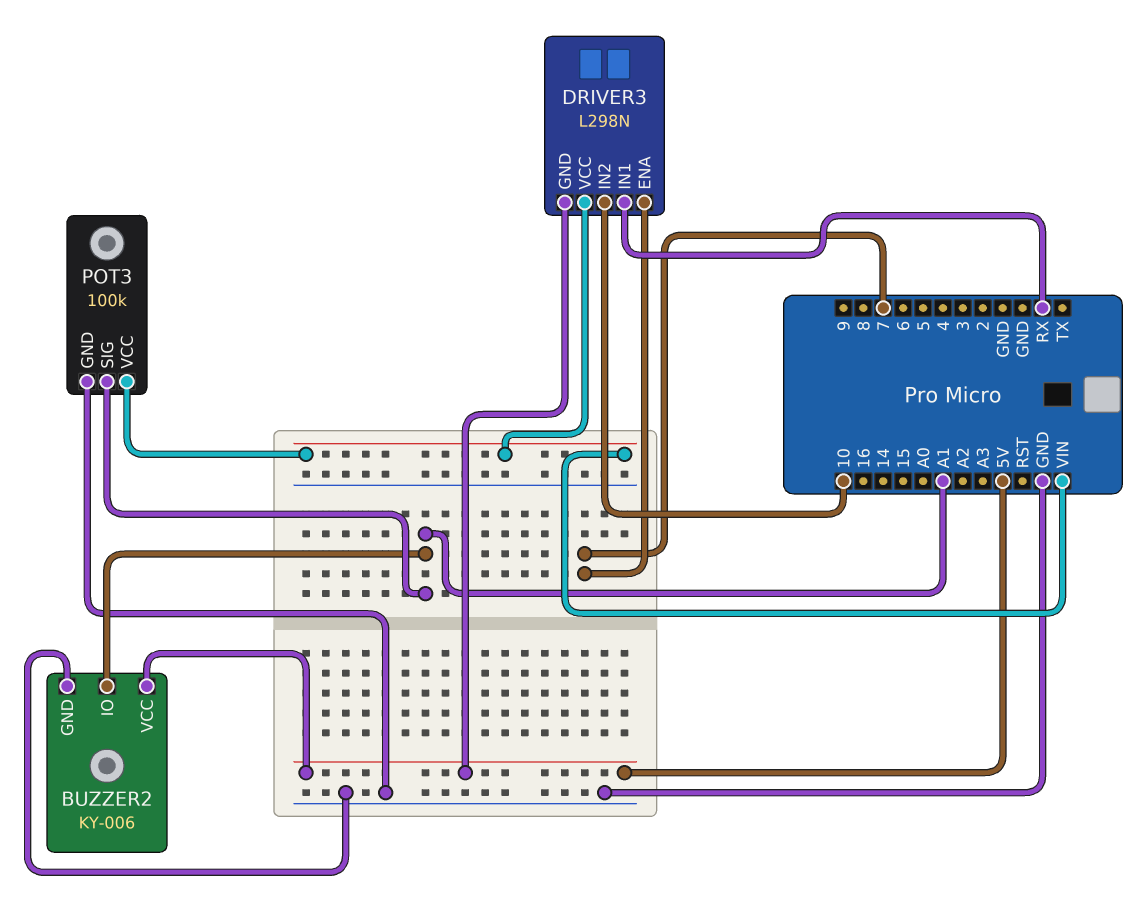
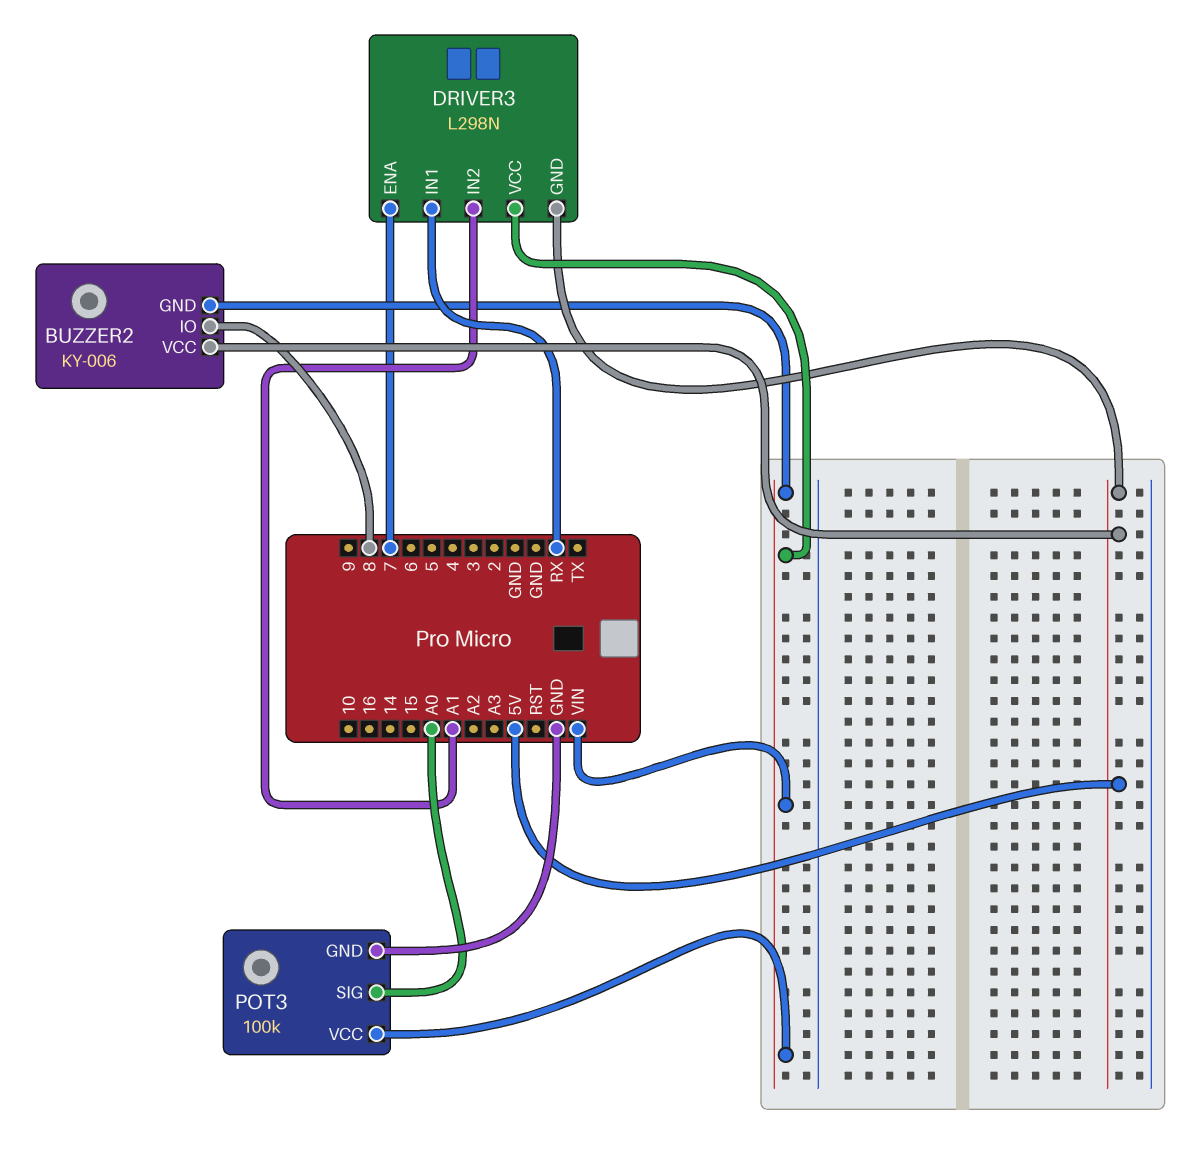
BUZZER2 pin GND: GND -> VIN
BUZZER2 pin IO: A1 -> 8
DRIVER3 pin IN2: 10 -> A1
POT3 pin SIG: A1 -> A0

